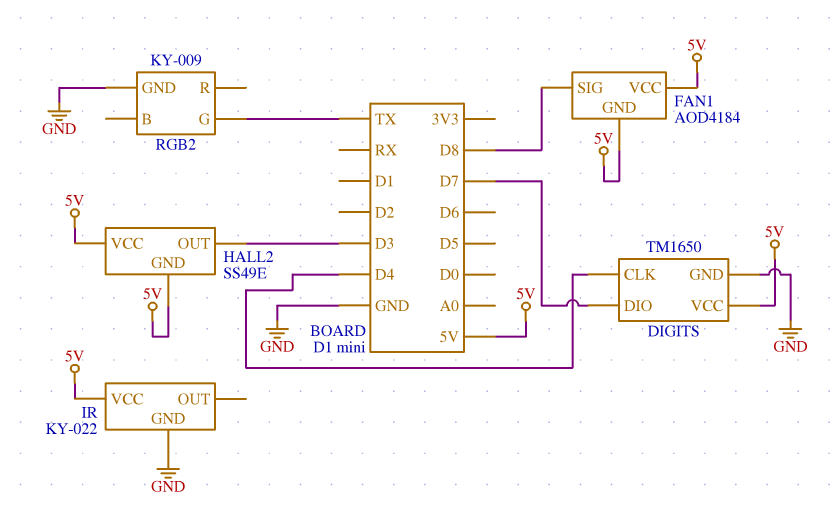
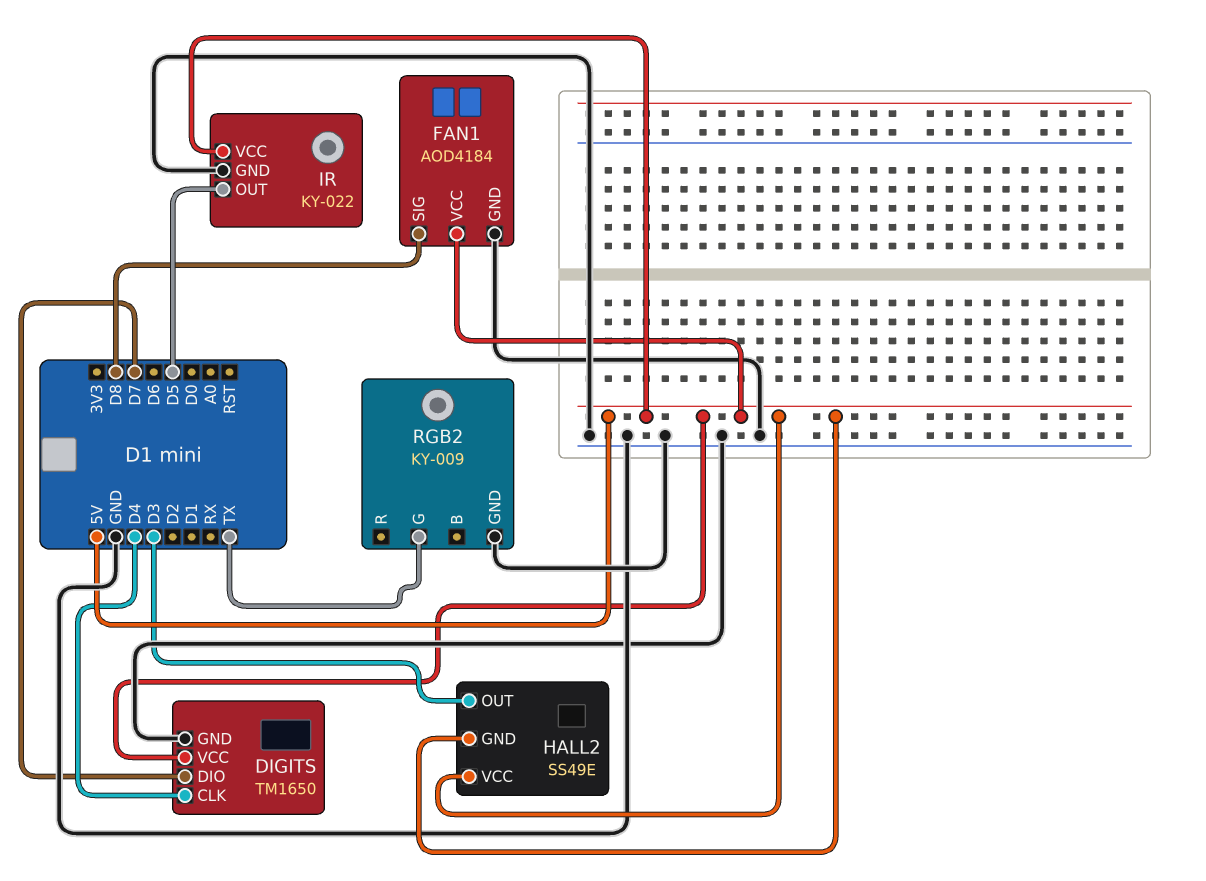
FAN1 pin GND: 5V -> GND
IR pin OUT: none -> D5

